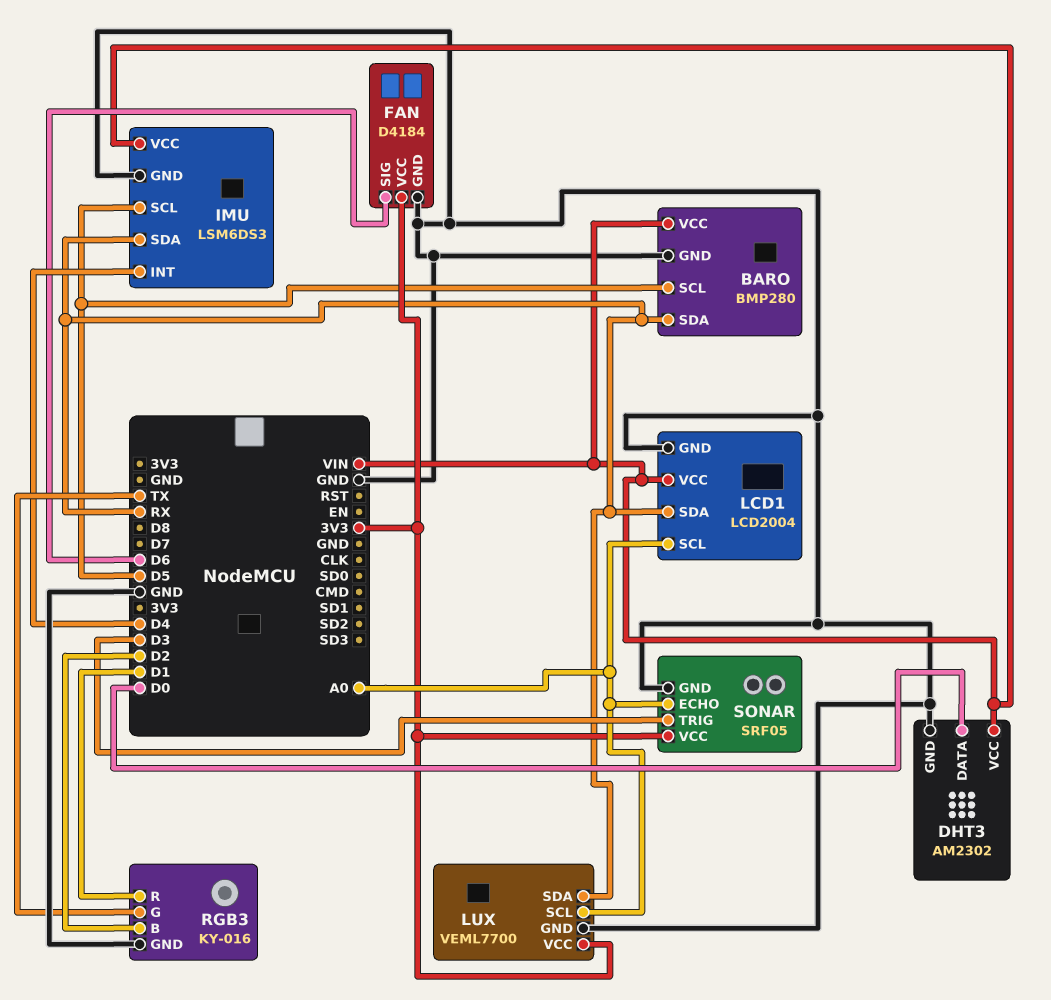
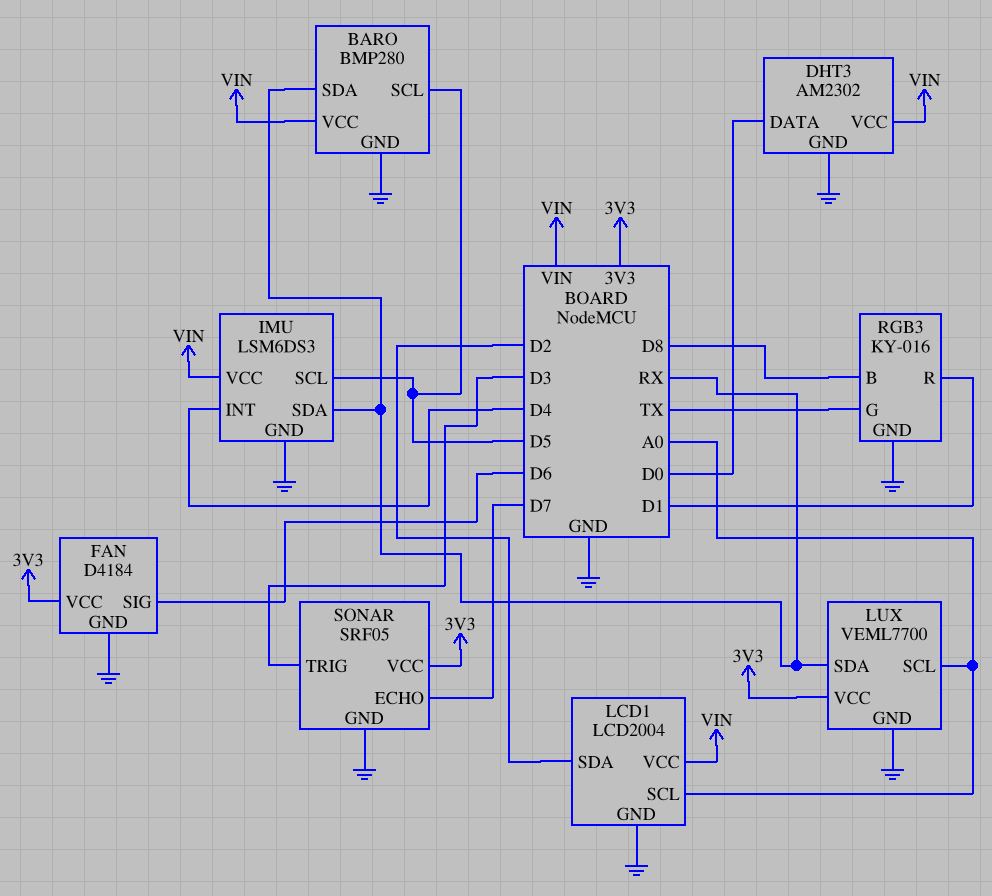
LCD1 pin SDA: RX -> D2
RGB3 pin B: D2 -> D8
SONAR pin ECHO: A0 -> D7

